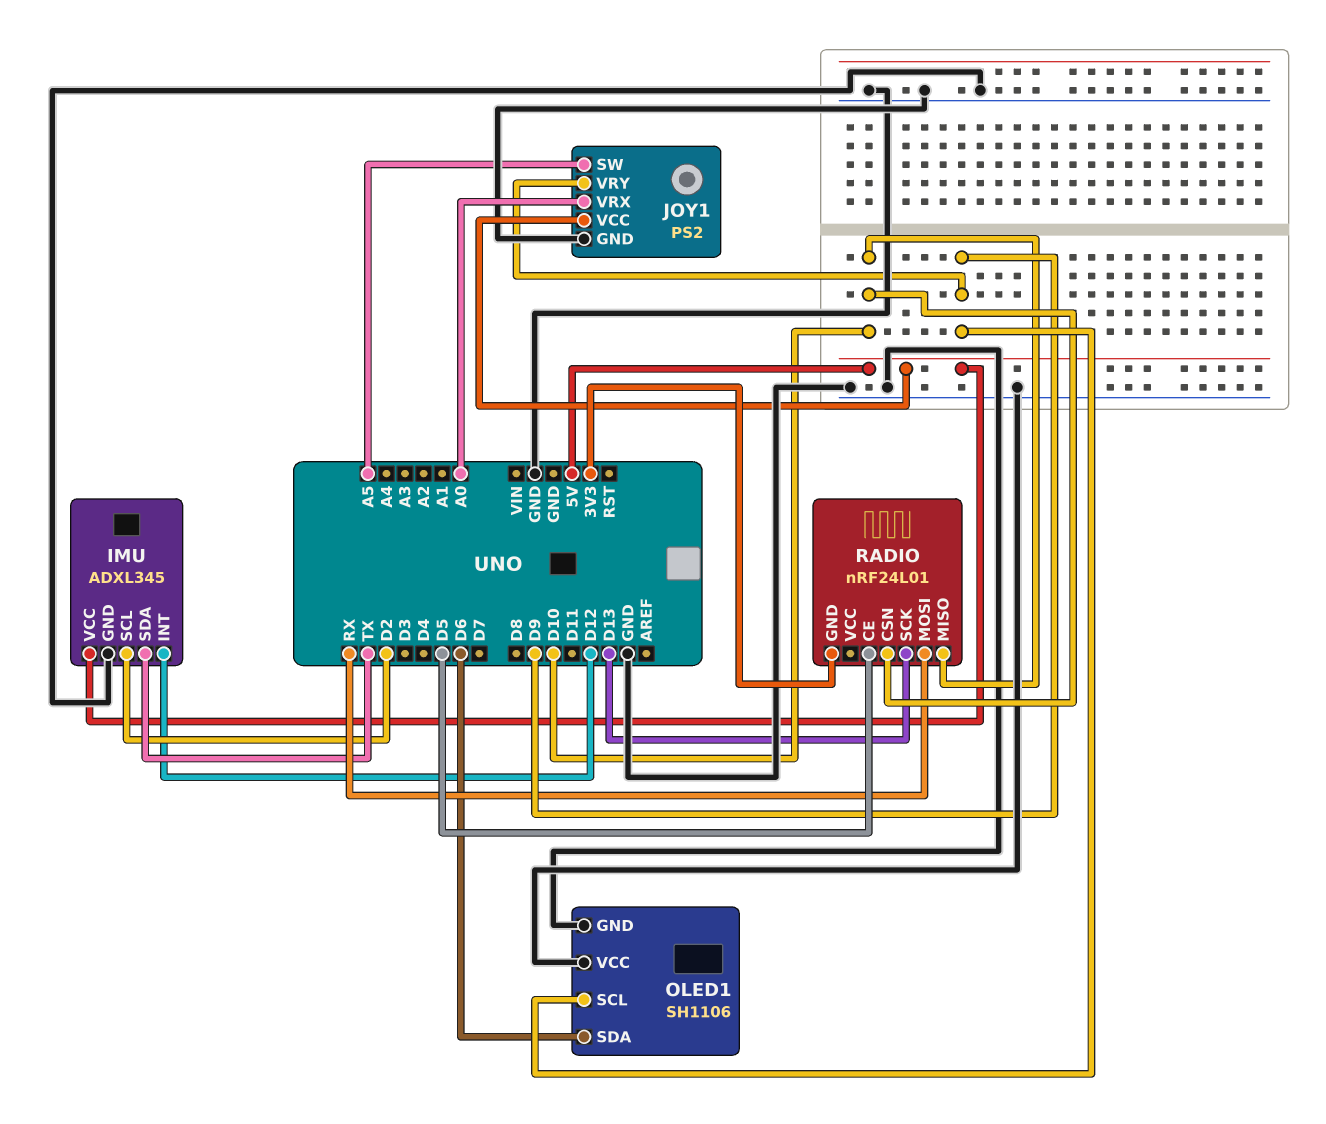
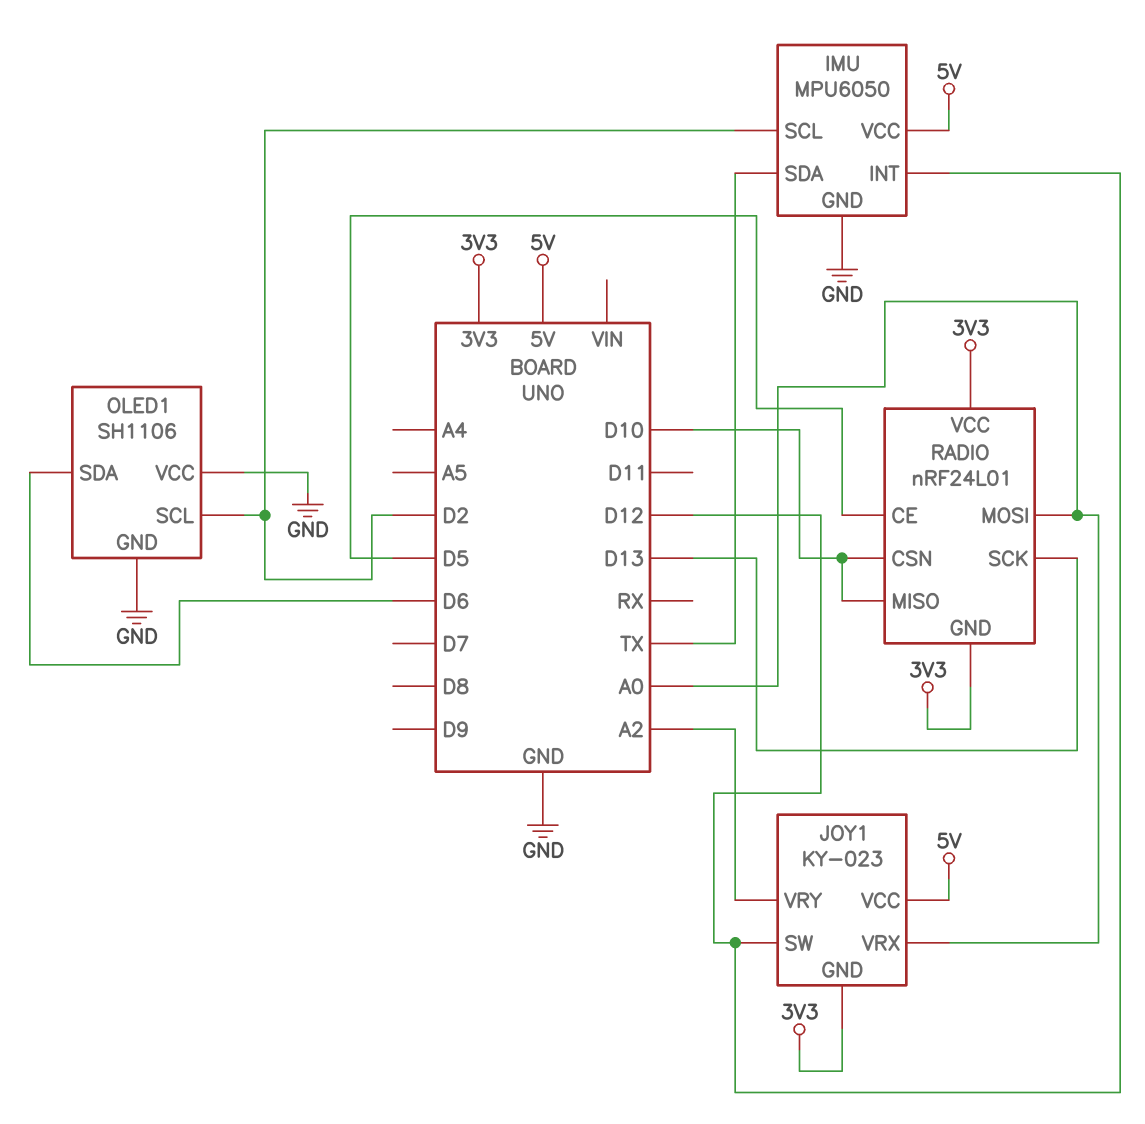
IMU: ADXL345 -> MPU6050
JOY1: PS2 -> KY-023
JOY1 pin GND: GND -> 3V3
JOY1 pin SW: A5 -> D12
JOY1 pin VRY: D9 -> A2
OLED1 pin SCL: D9 -> D2
RADIO pin MOSI: RX -> A0
RADIO pin VCC: none -> 3V3

